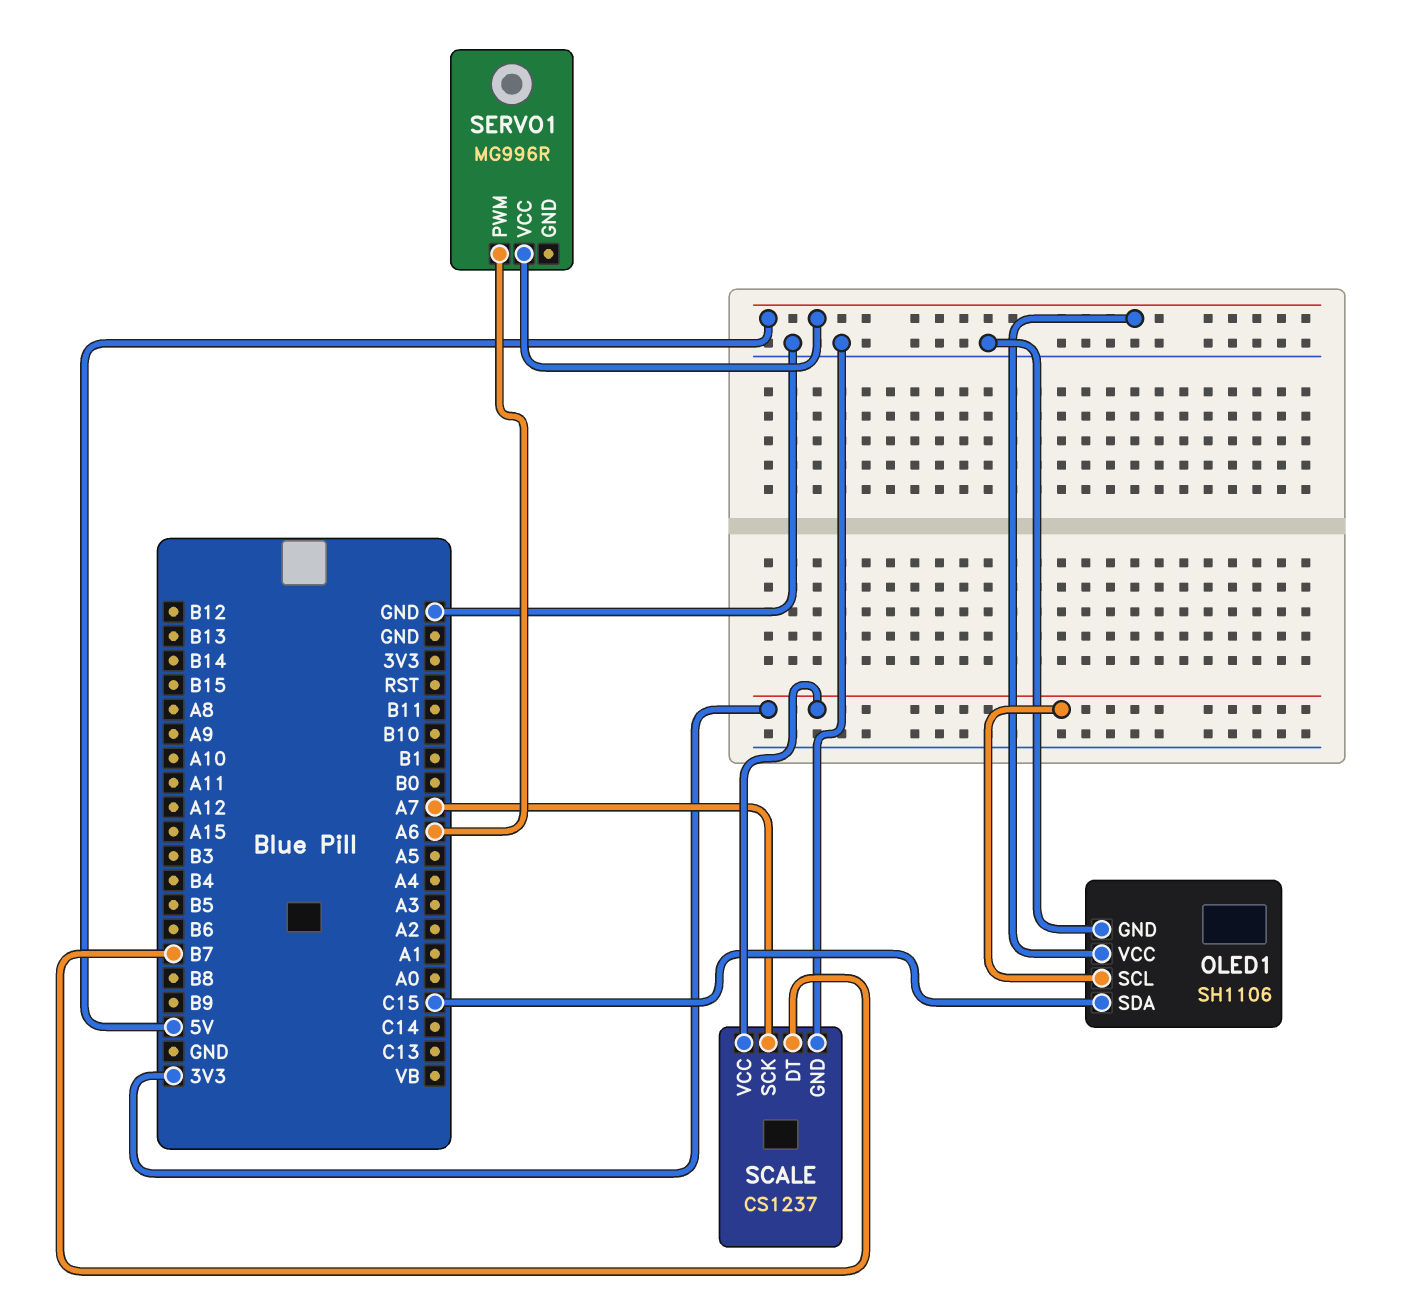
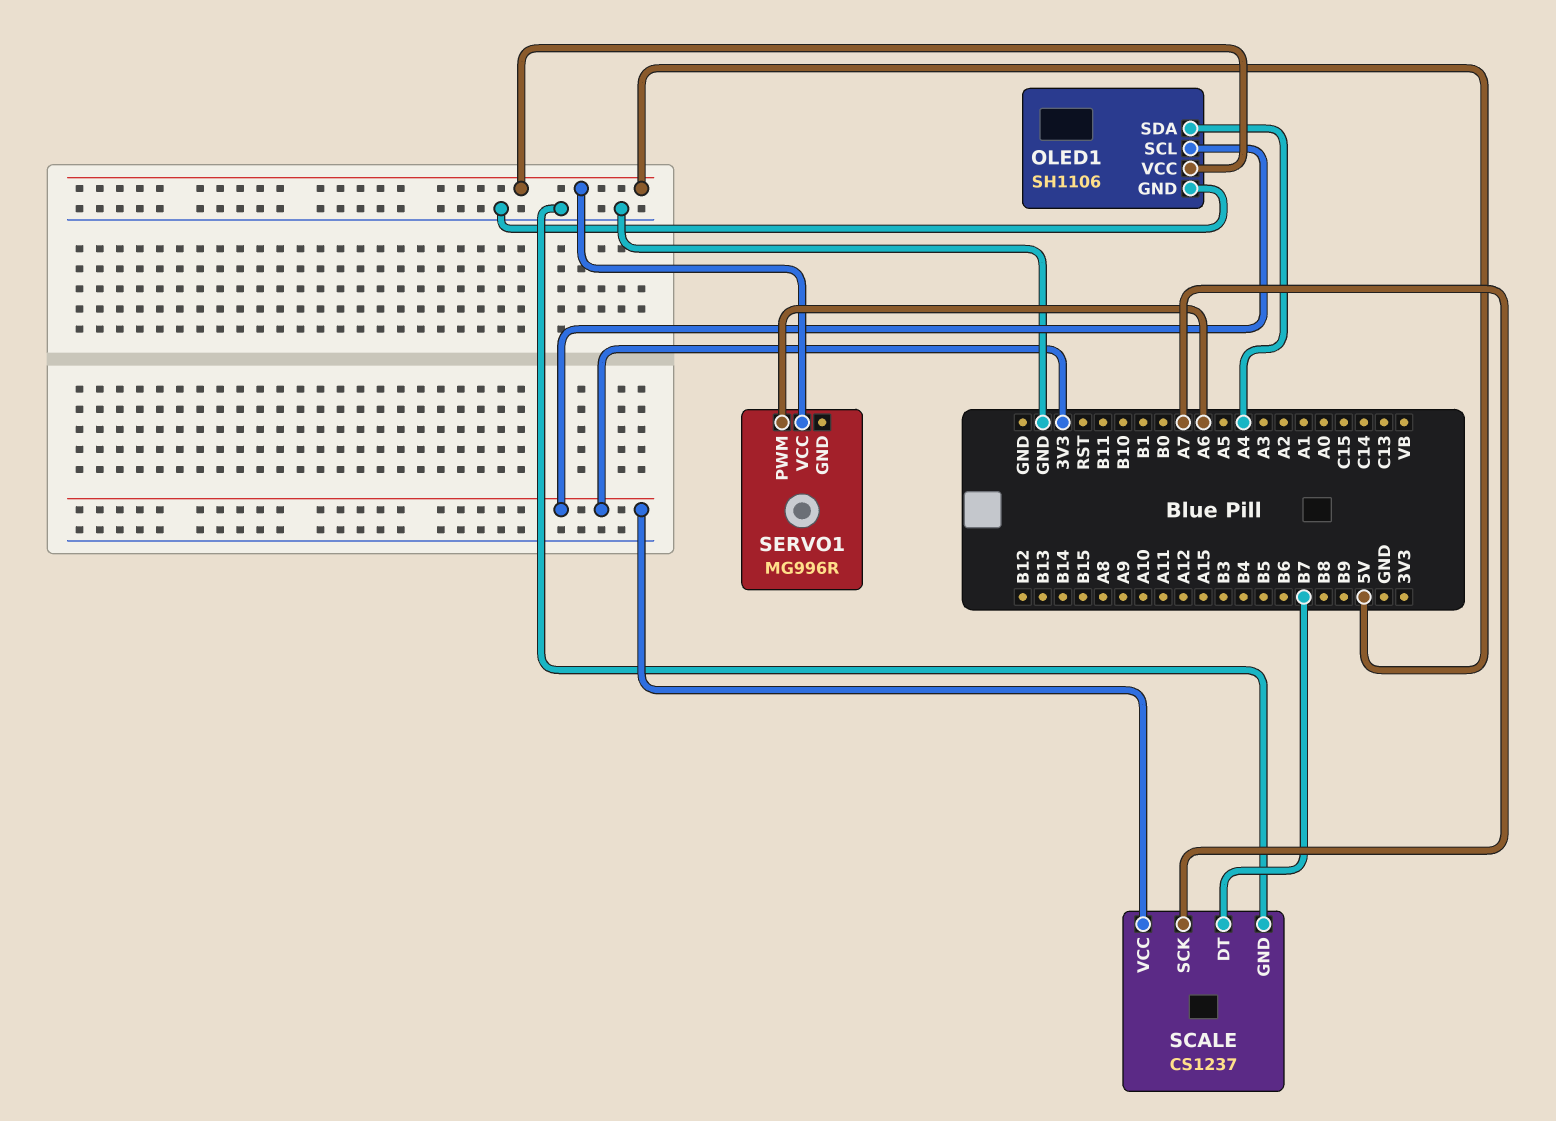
OLED1 pin SDA: C15 -> A4

